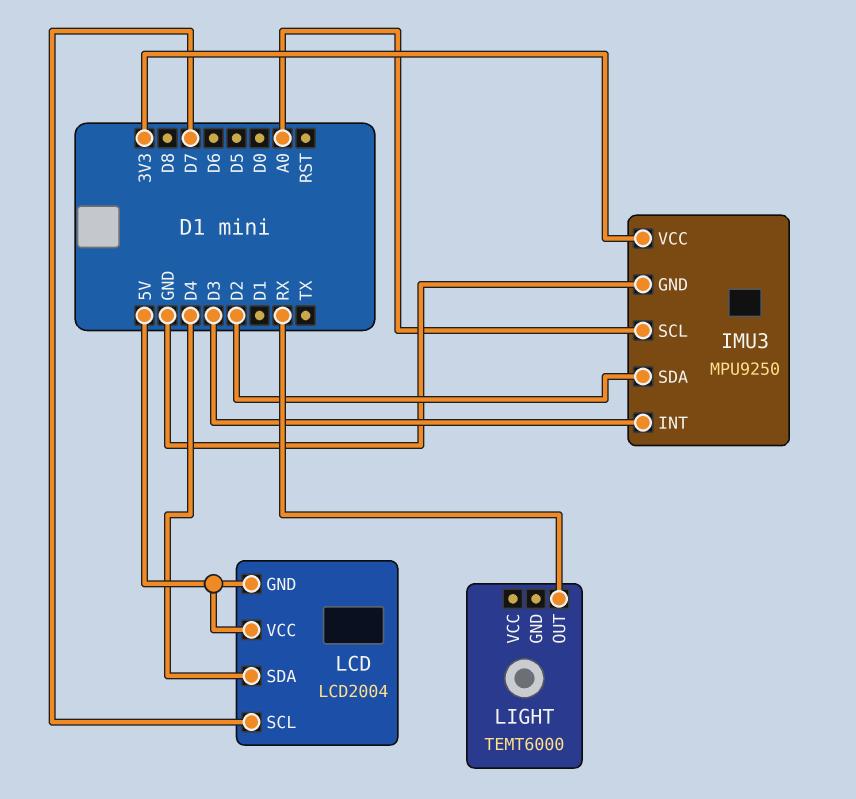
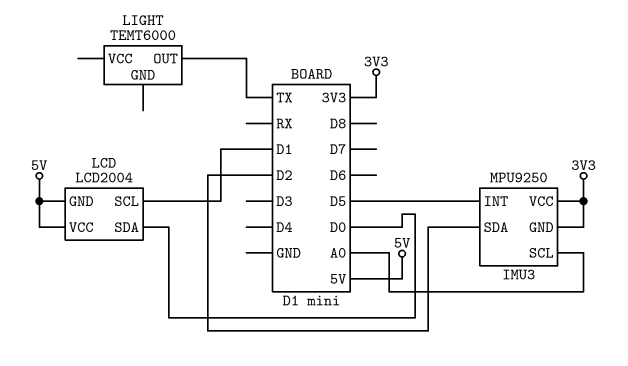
IMU3 pin GND: GND -> 3V3
IMU3 pin INT: D3 -> D5
LCD pin SCL: D7 -> D1
LCD pin SDA: D4 -> D0
LIGHT pin OUT: RX -> TX

